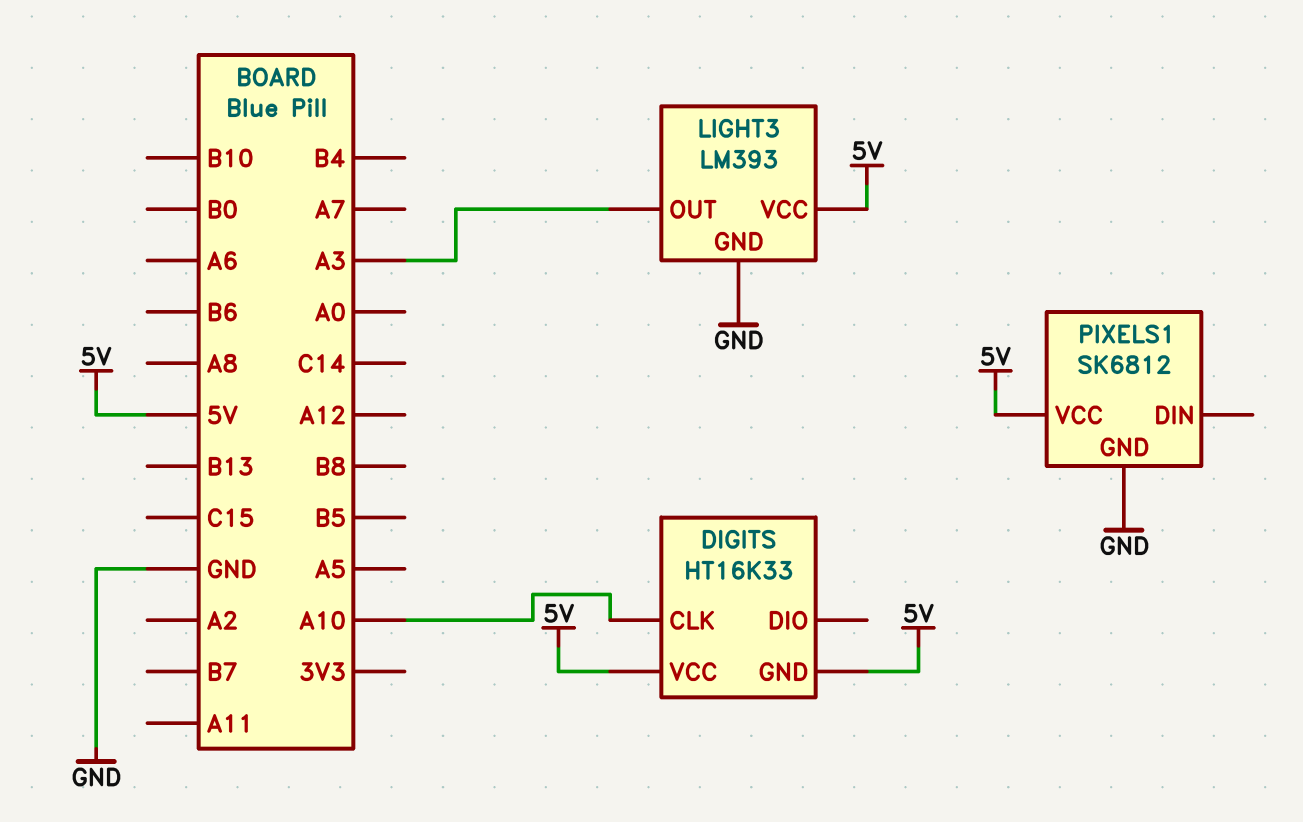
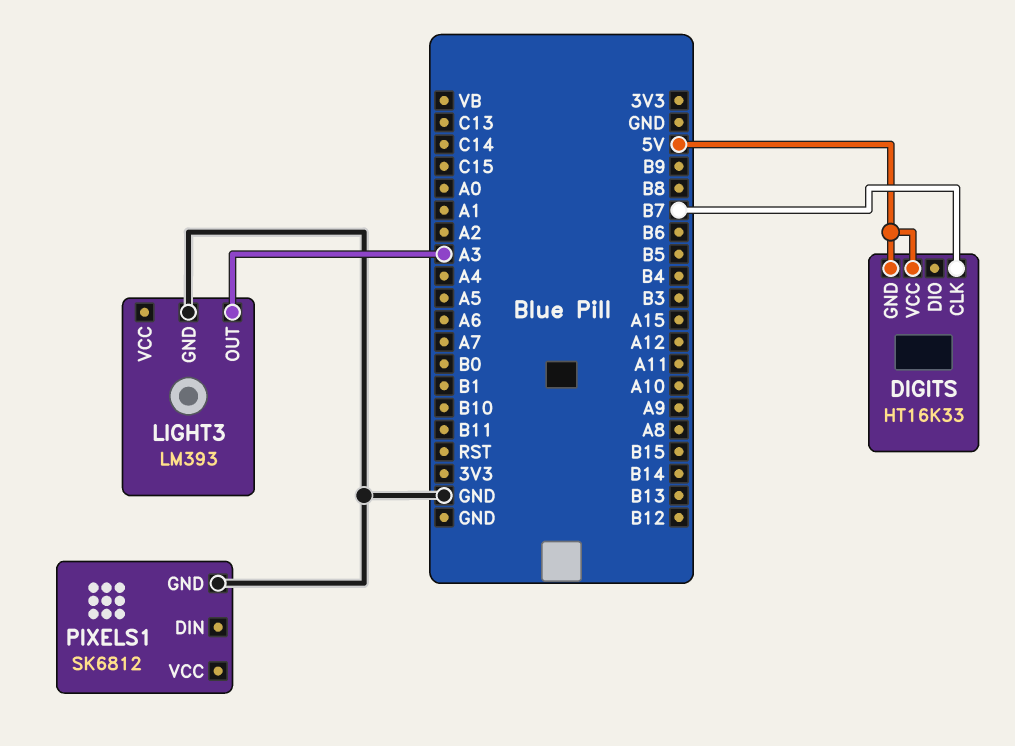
DIGITS pin CLK: A10 -> B7
LIGHT3 pin VCC: 5V -> none
PIXELS1 pin VCC: 5V -> none

